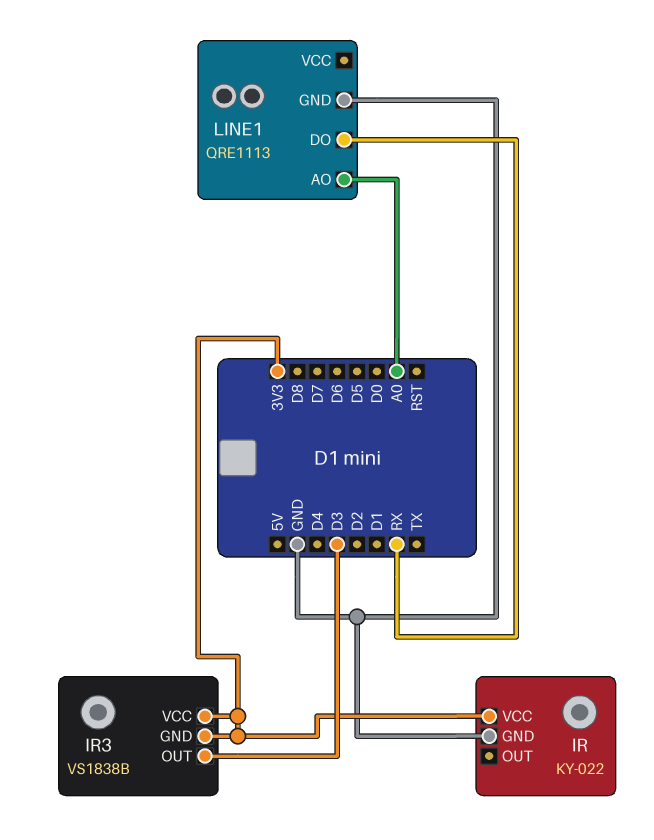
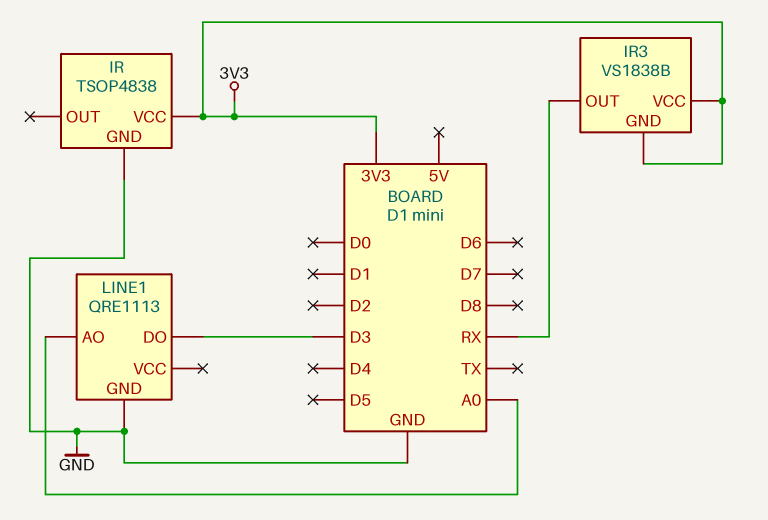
IR: KY-022 -> TSOP4838
IR3 pin OUT: D3 -> RX
LINE1 pin DO: RX -> D3

